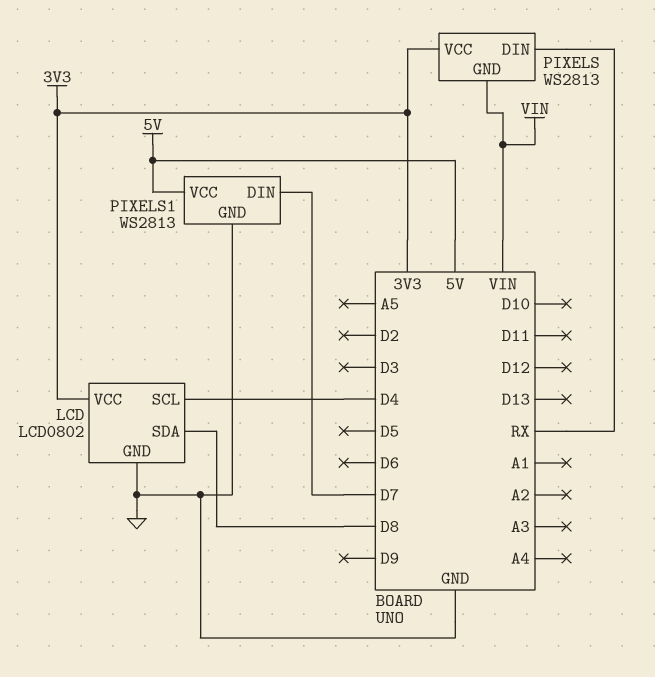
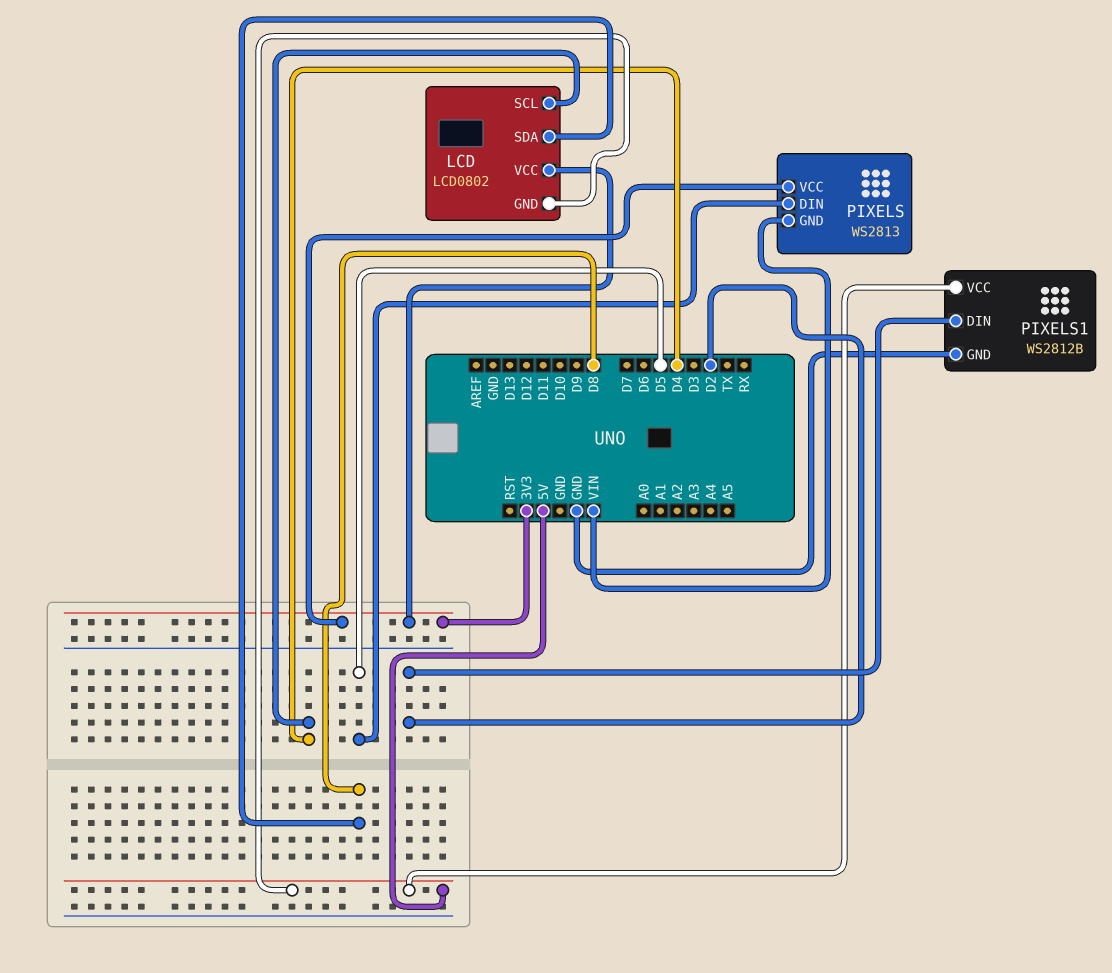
LCD pin GND: GND -> 5V
PIXELS pin DIN: RX -> D5
PIXELS1: WS2813 -> WS2812B
PIXELS1 pin DIN: D7 -> D2

